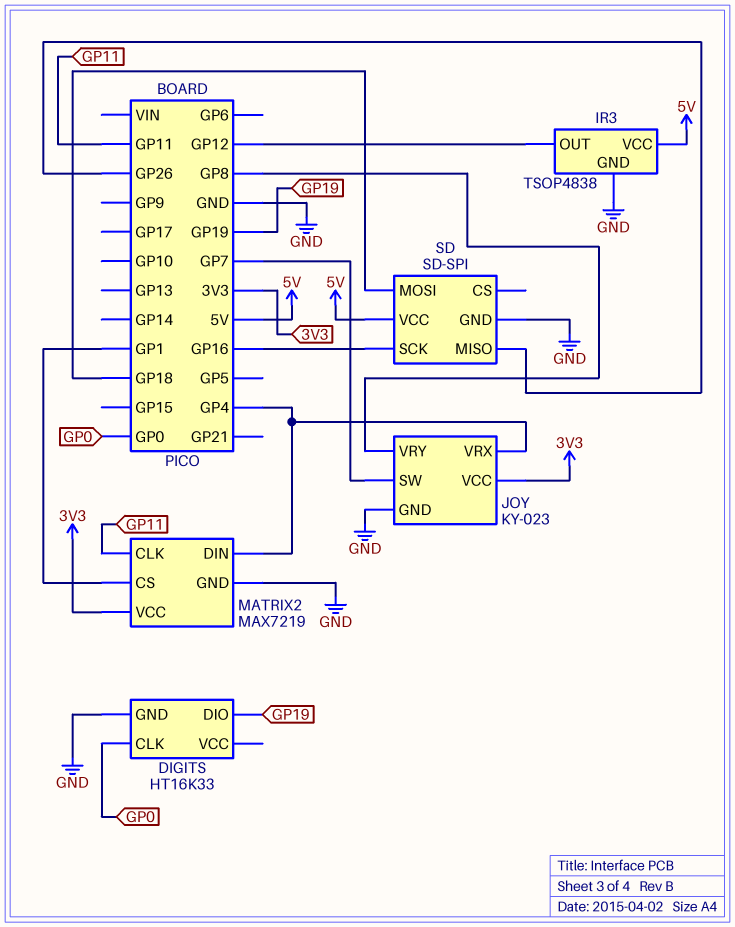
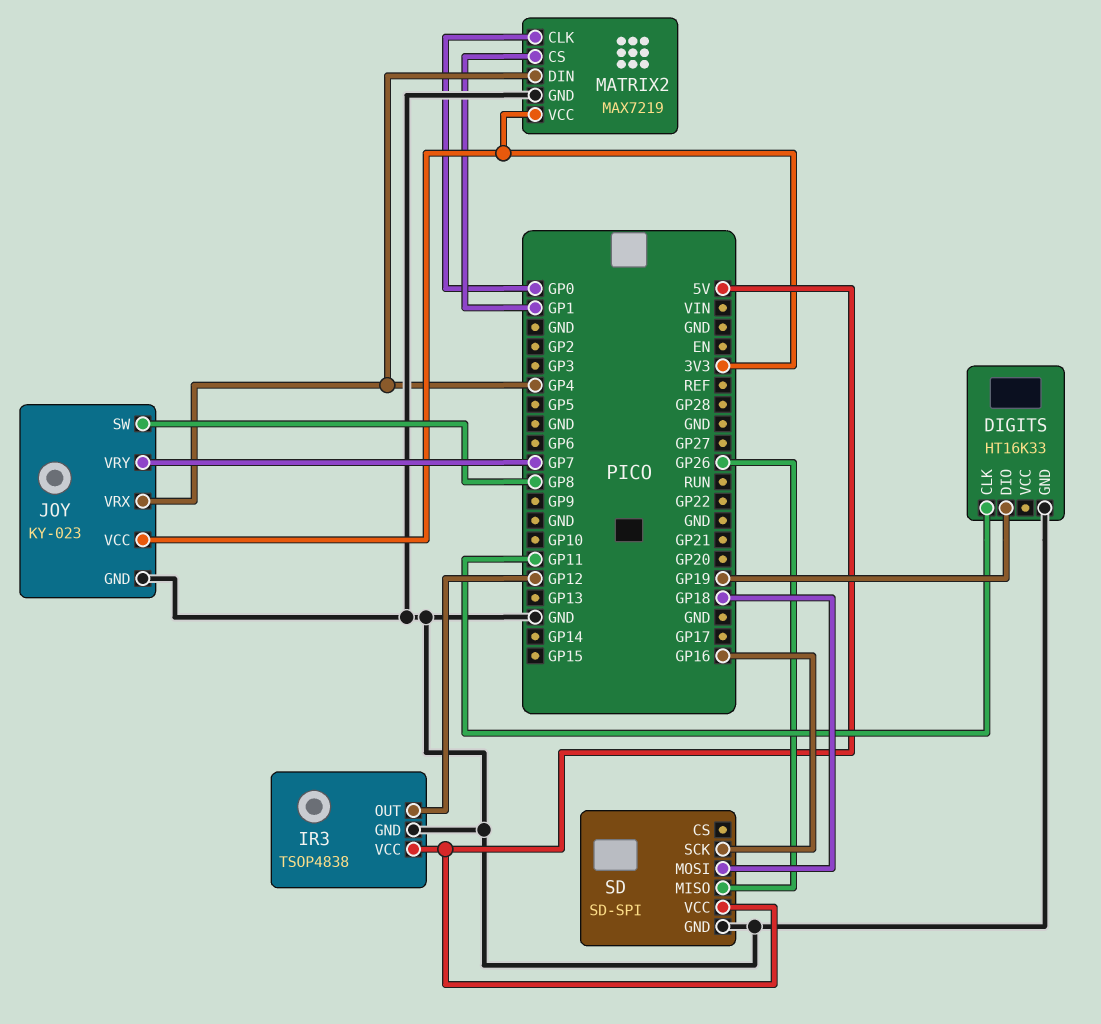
DIGITS pin CLK: GP0 -> GP11
JOY pin SW: GP7 -> GP8
JOY pin VRY: GP8 -> GP7
MATRIX2 pin CLK: GP11 -> GP0

